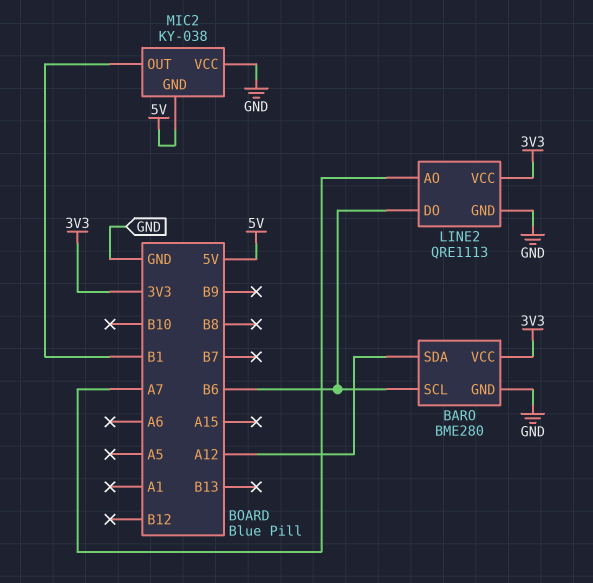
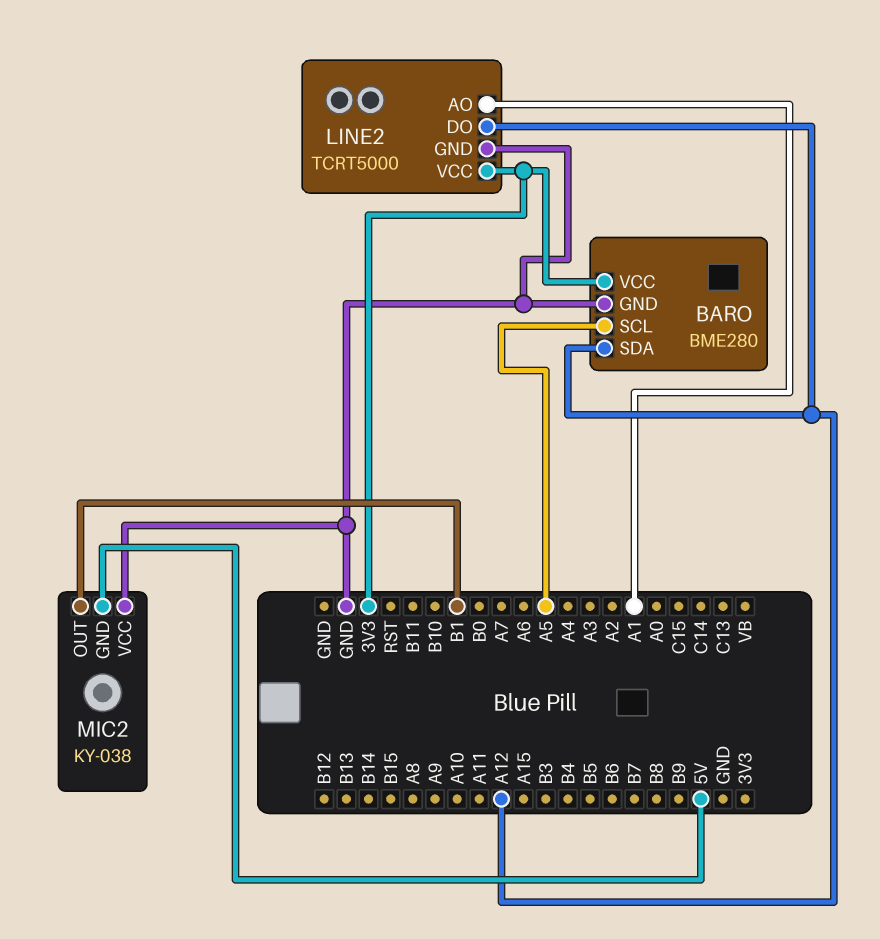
BARO pin SCL: B6 -> A5
LINE2: QRE1113 -> TCRT5000
LINE2 pin AO: A7 -> A1
LINE2 pin DO: B6 -> A12

